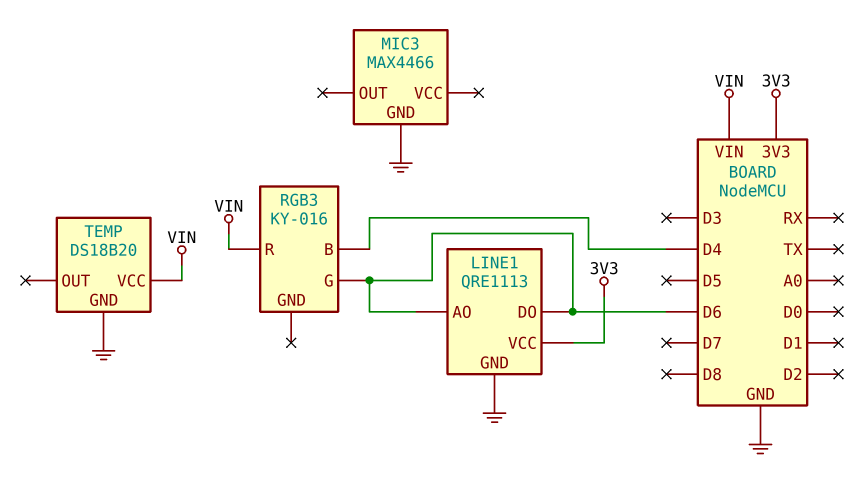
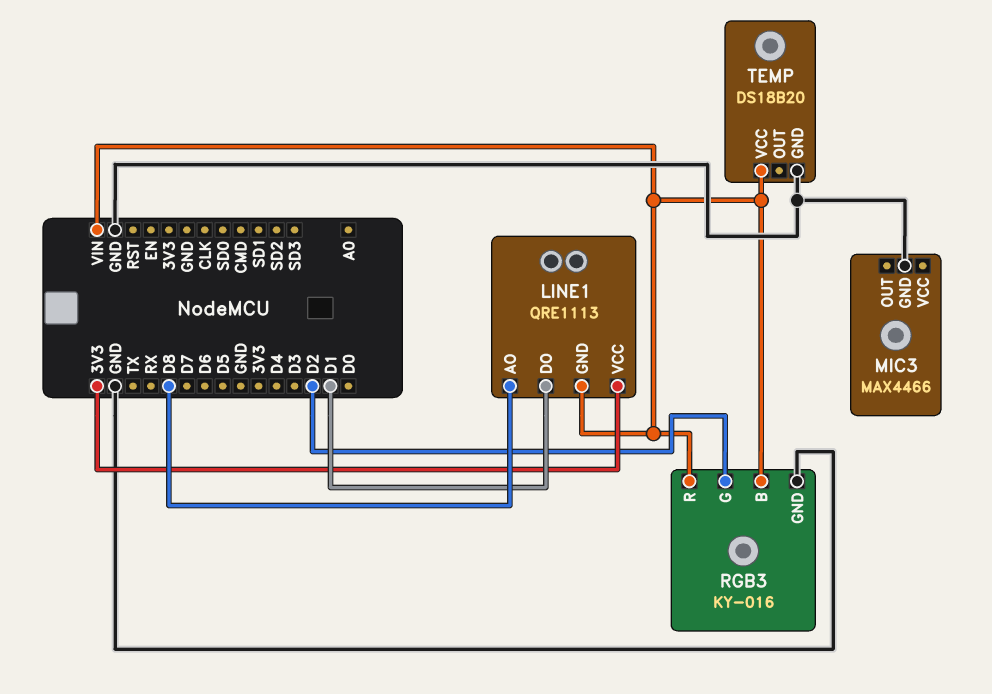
LINE1 pin AO: D6 -> D8
LINE1 pin DO: D6 -> D1
LINE1 pin GND: GND -> VIN
RGB3 pin B: D4 -> VIN
RGB3 pin G: D6 -> D2
RGB3 pin GND: none -> GND

